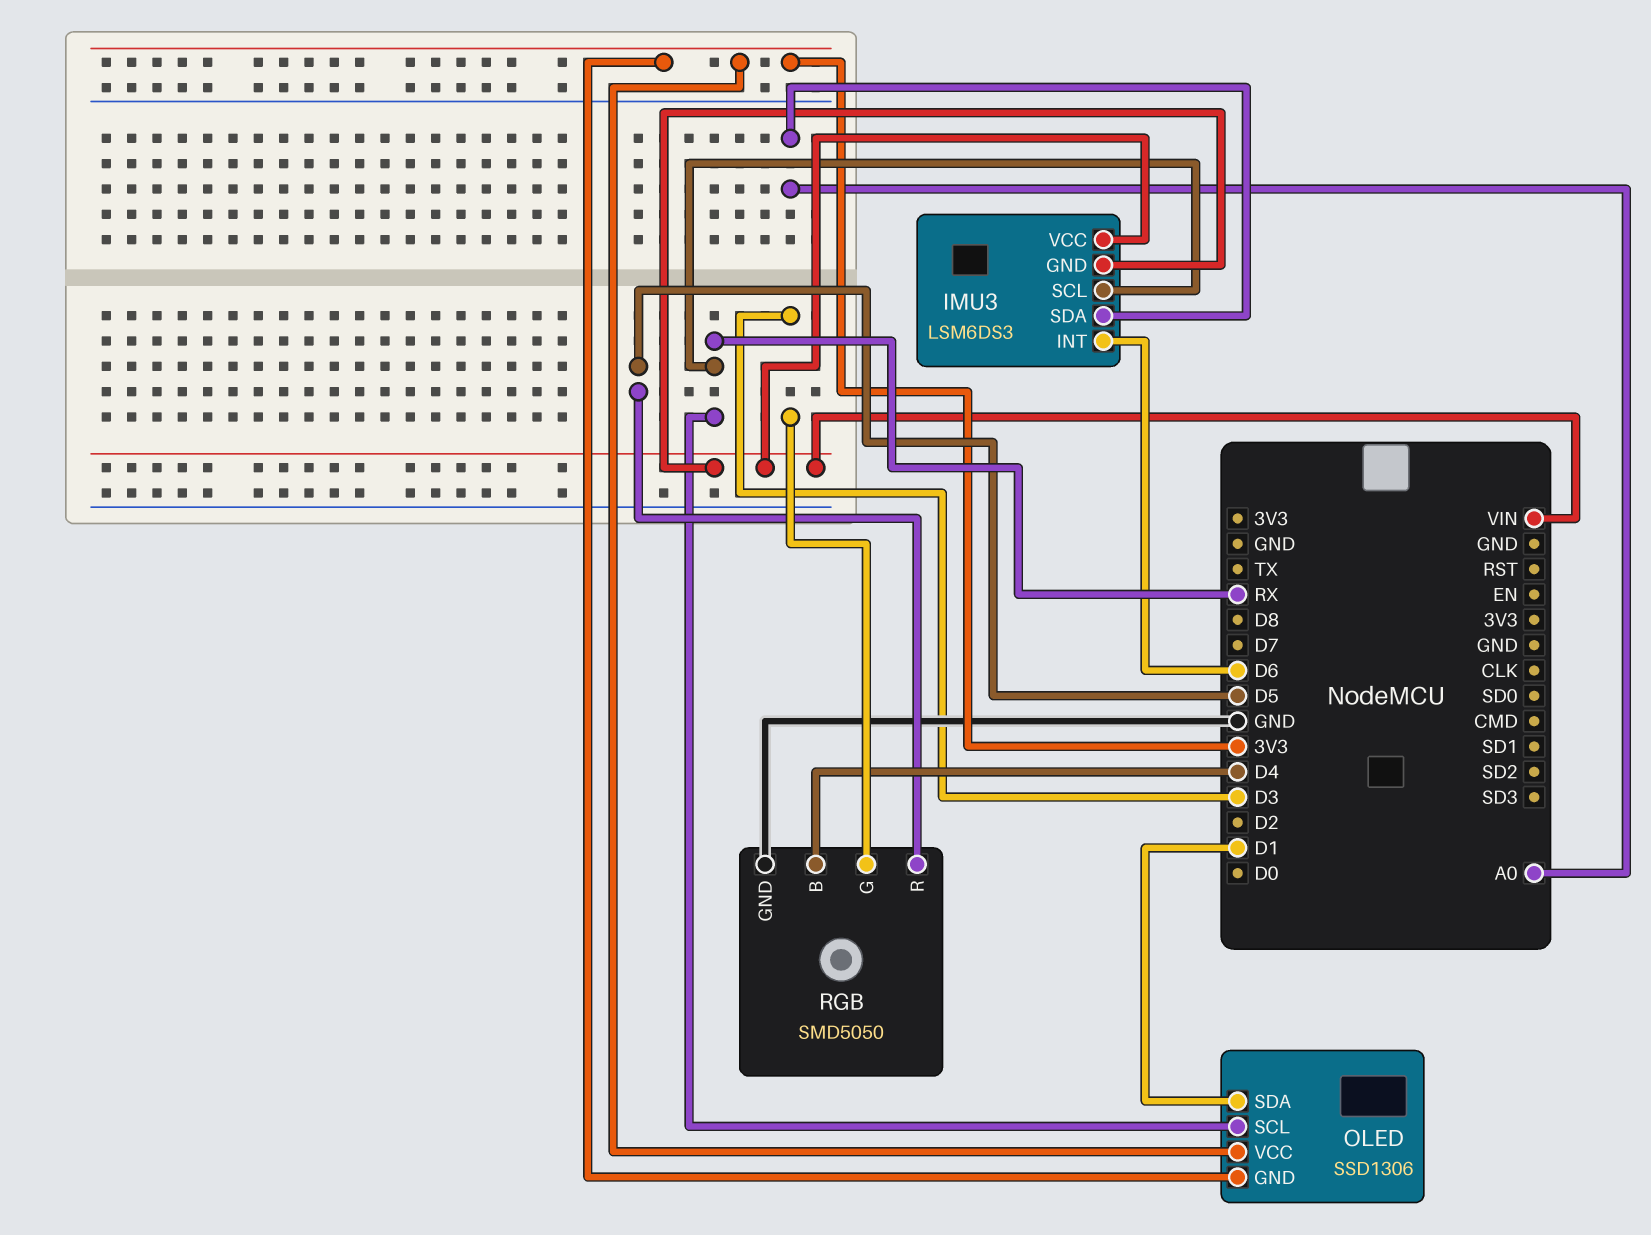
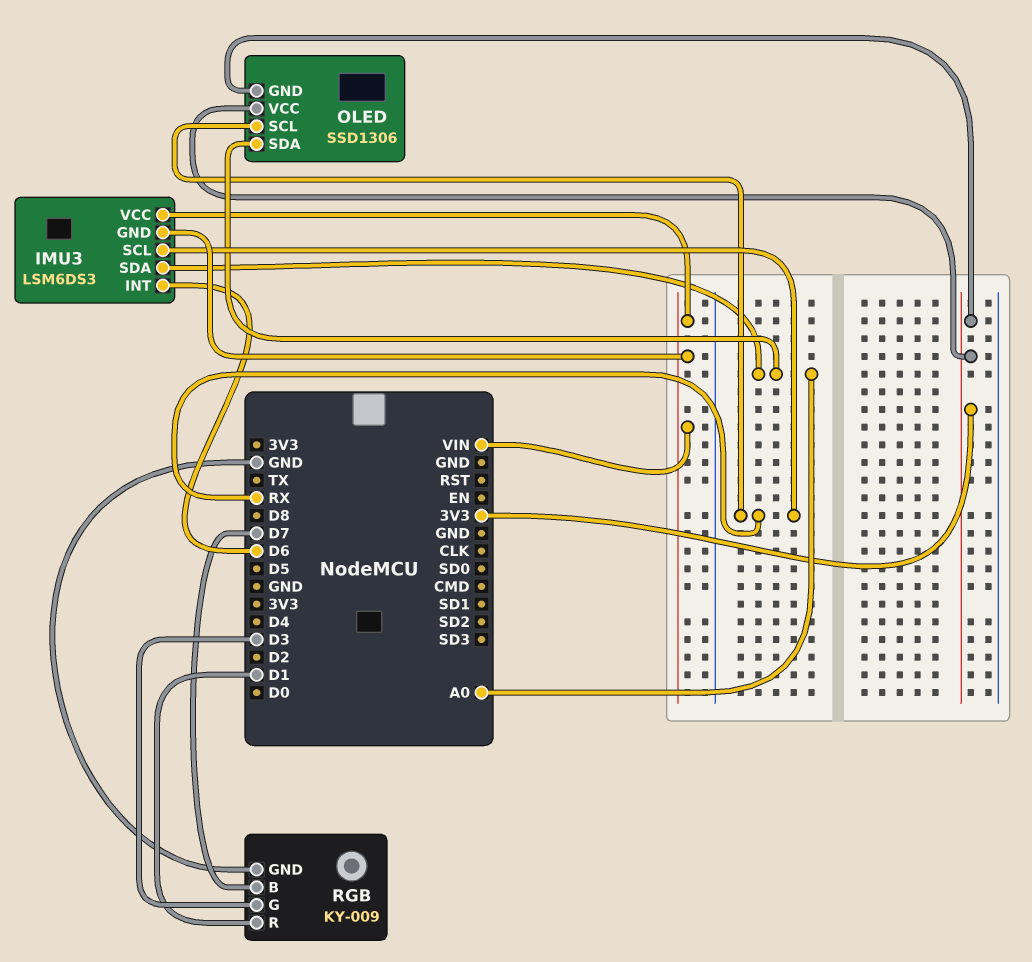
OLED pin SDA: D1 -> A0
RGB: SMD5050 -> KY-009
RGB pin B: D4 -> D7
RGB pin R: D5 -> D1

